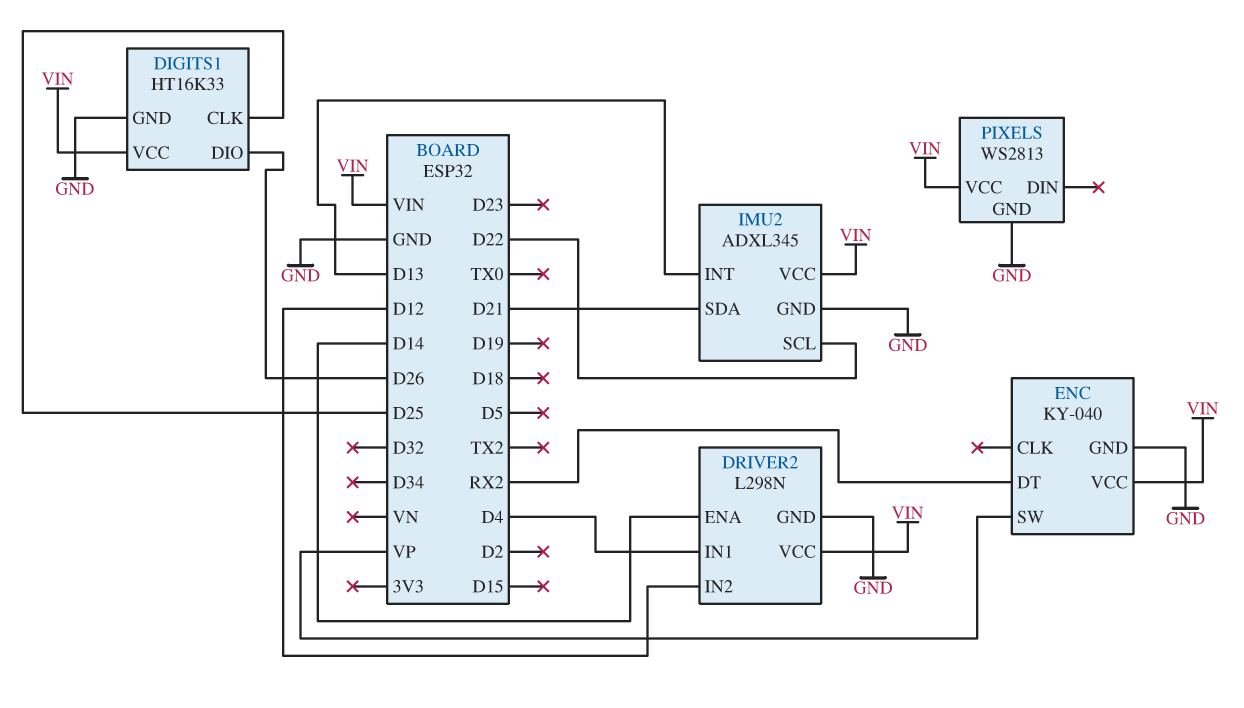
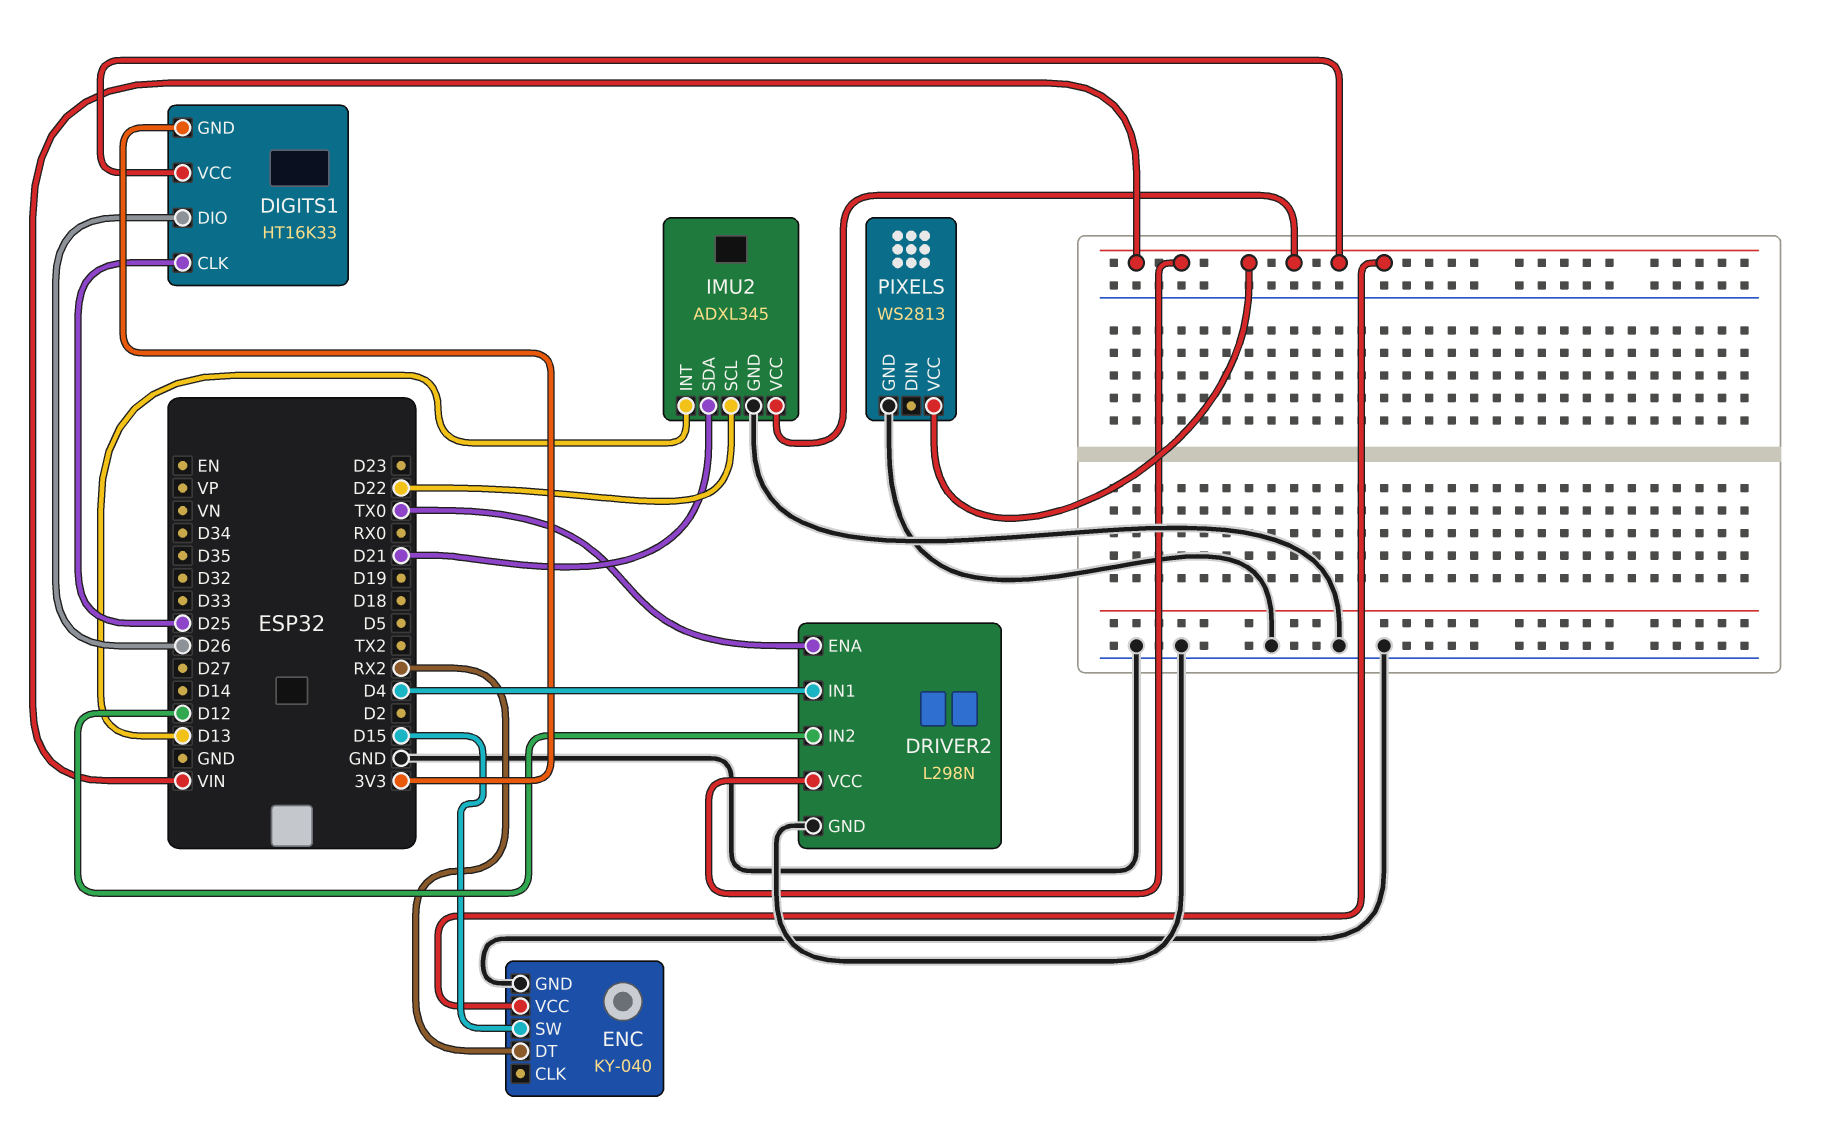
DIGITS1 pin GND: GND -> 3V3
DRIVER2 pin ENA: D14 -> TX0
ENC pin SW: VP -> D15

